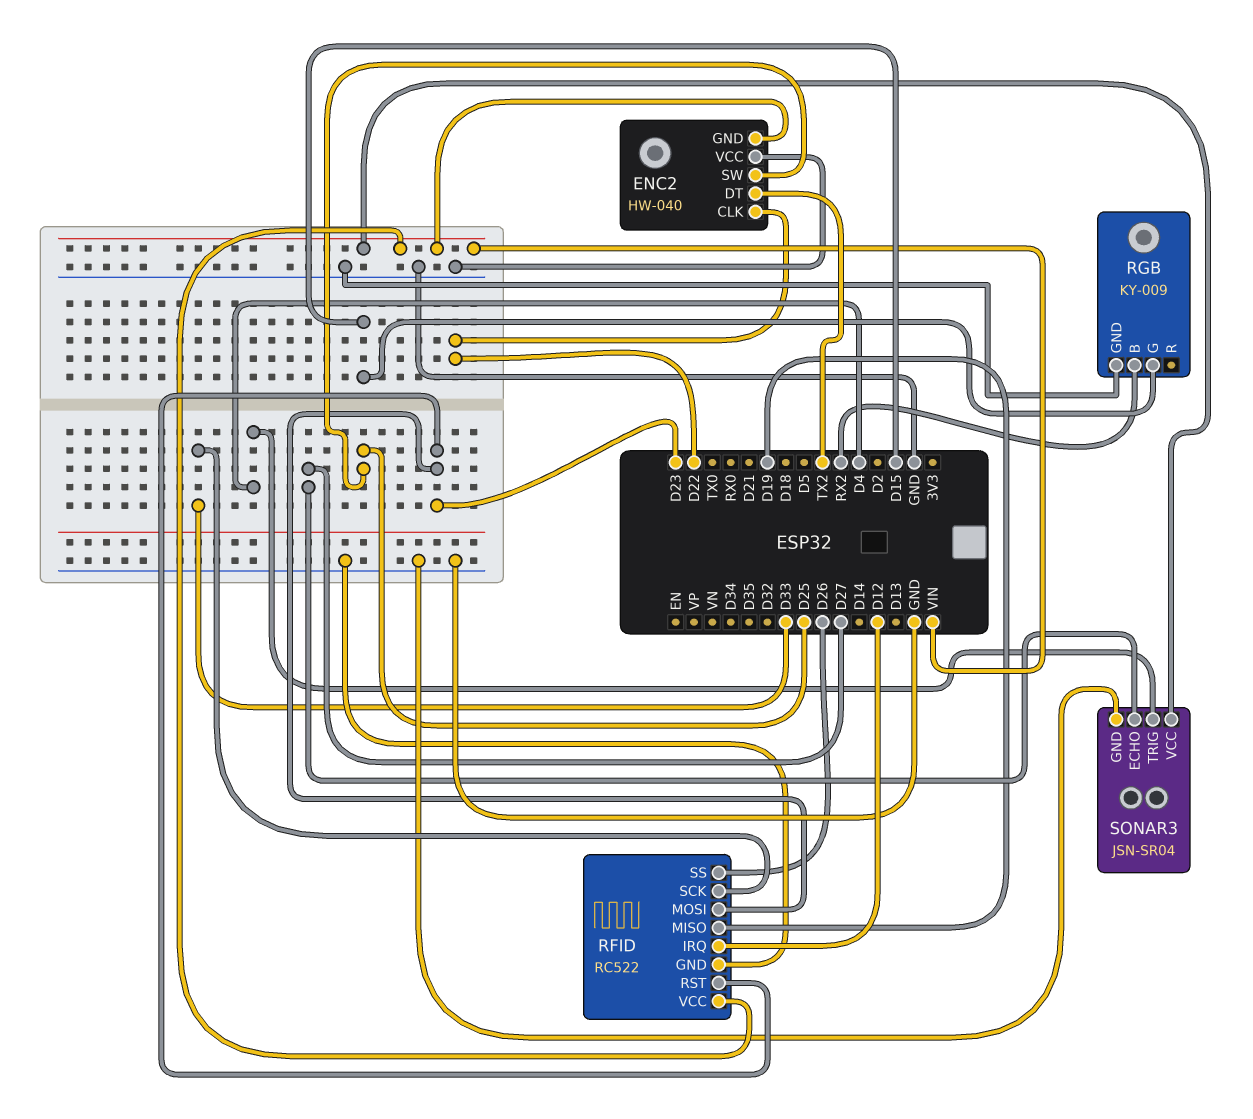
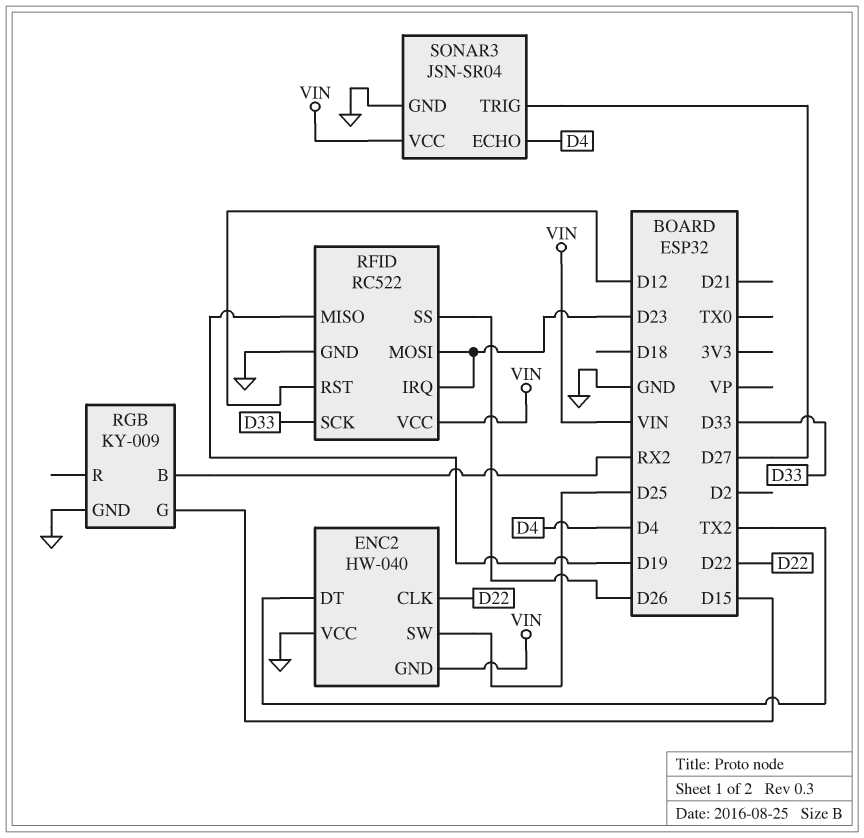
RFID pin IRQ: D12 -> D23
RFID pin RST: D23 -> D12
SONAR3 pin ECHO: D27 -> D4
SONAR3 pin TRIG: D4 -> D27

